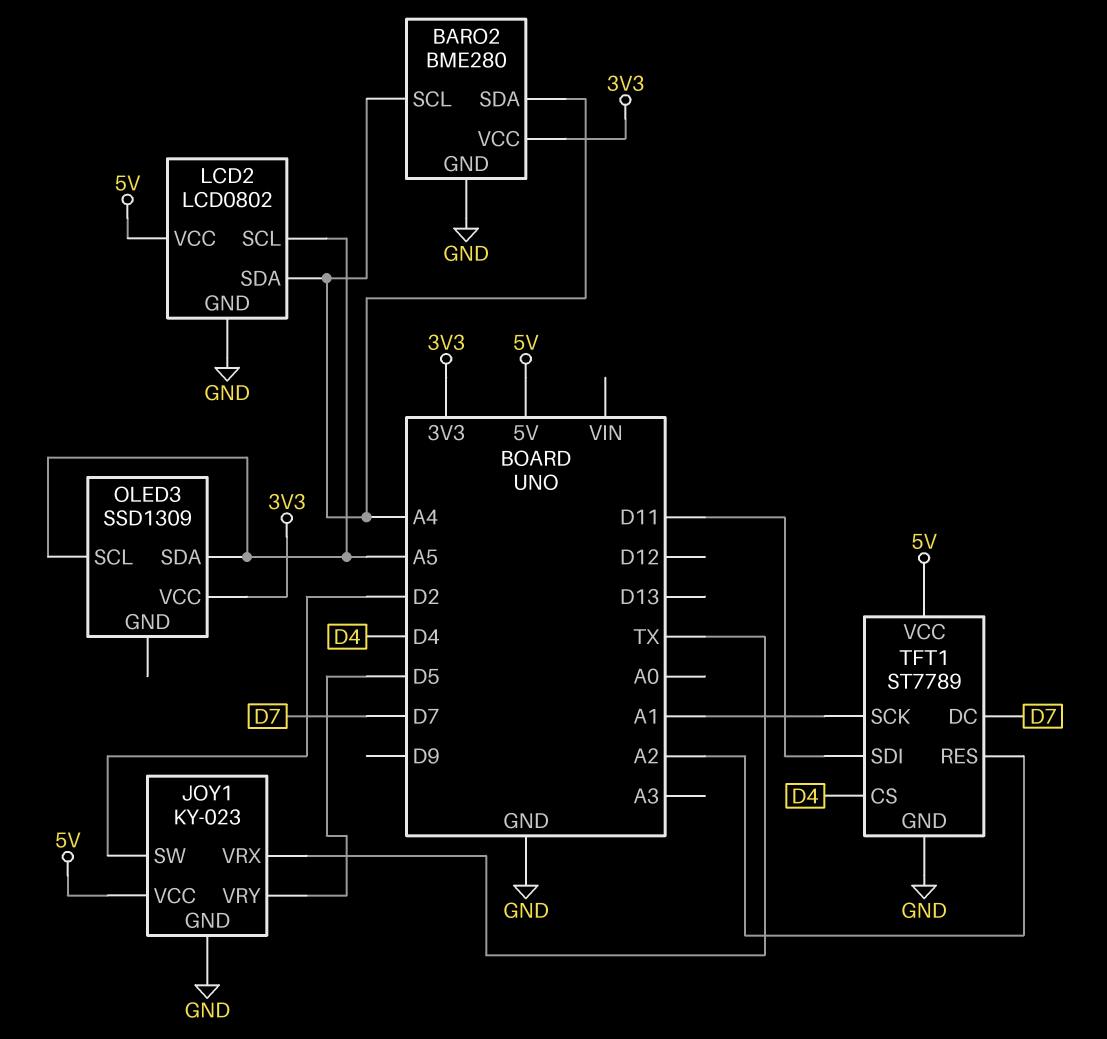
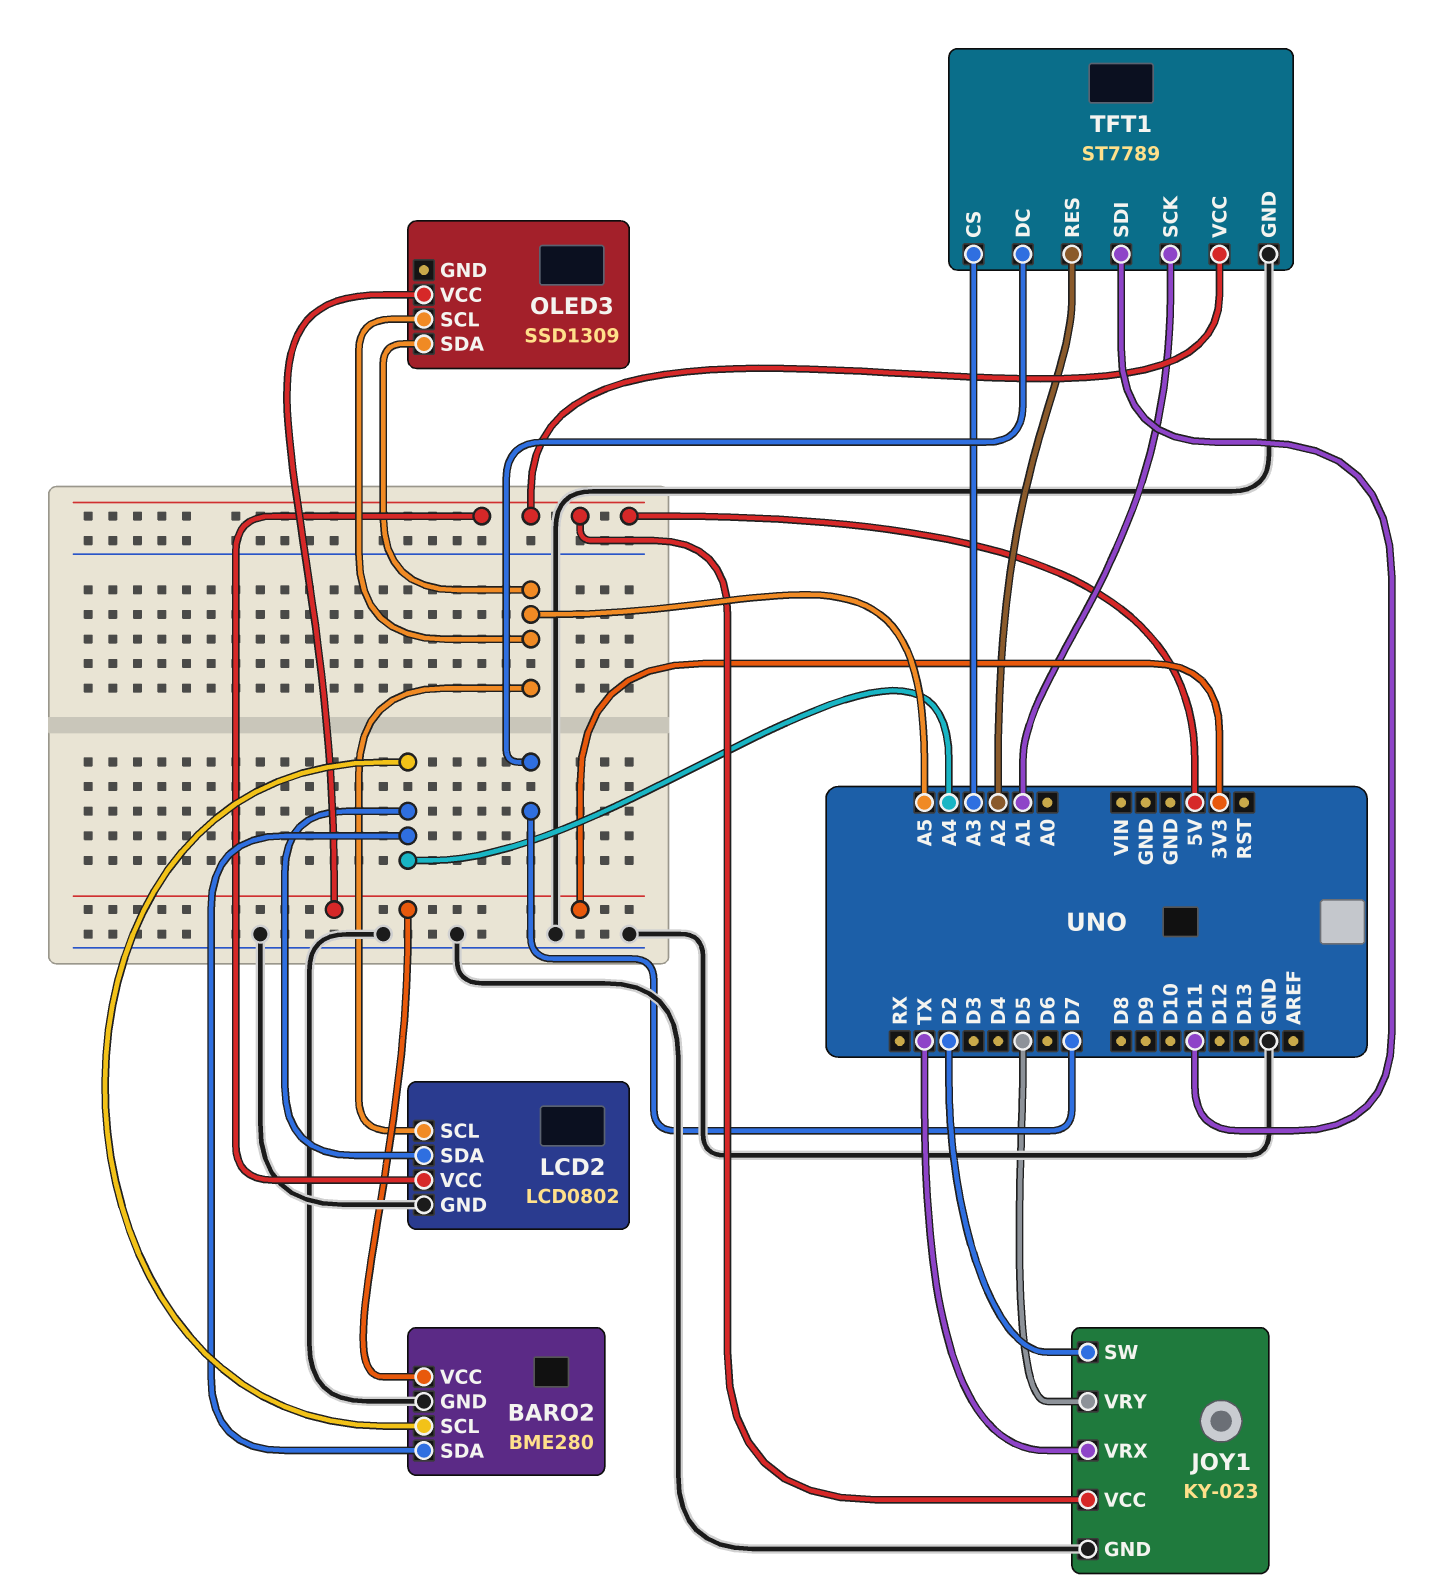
TFT1 pin CS: D4 -> A3

